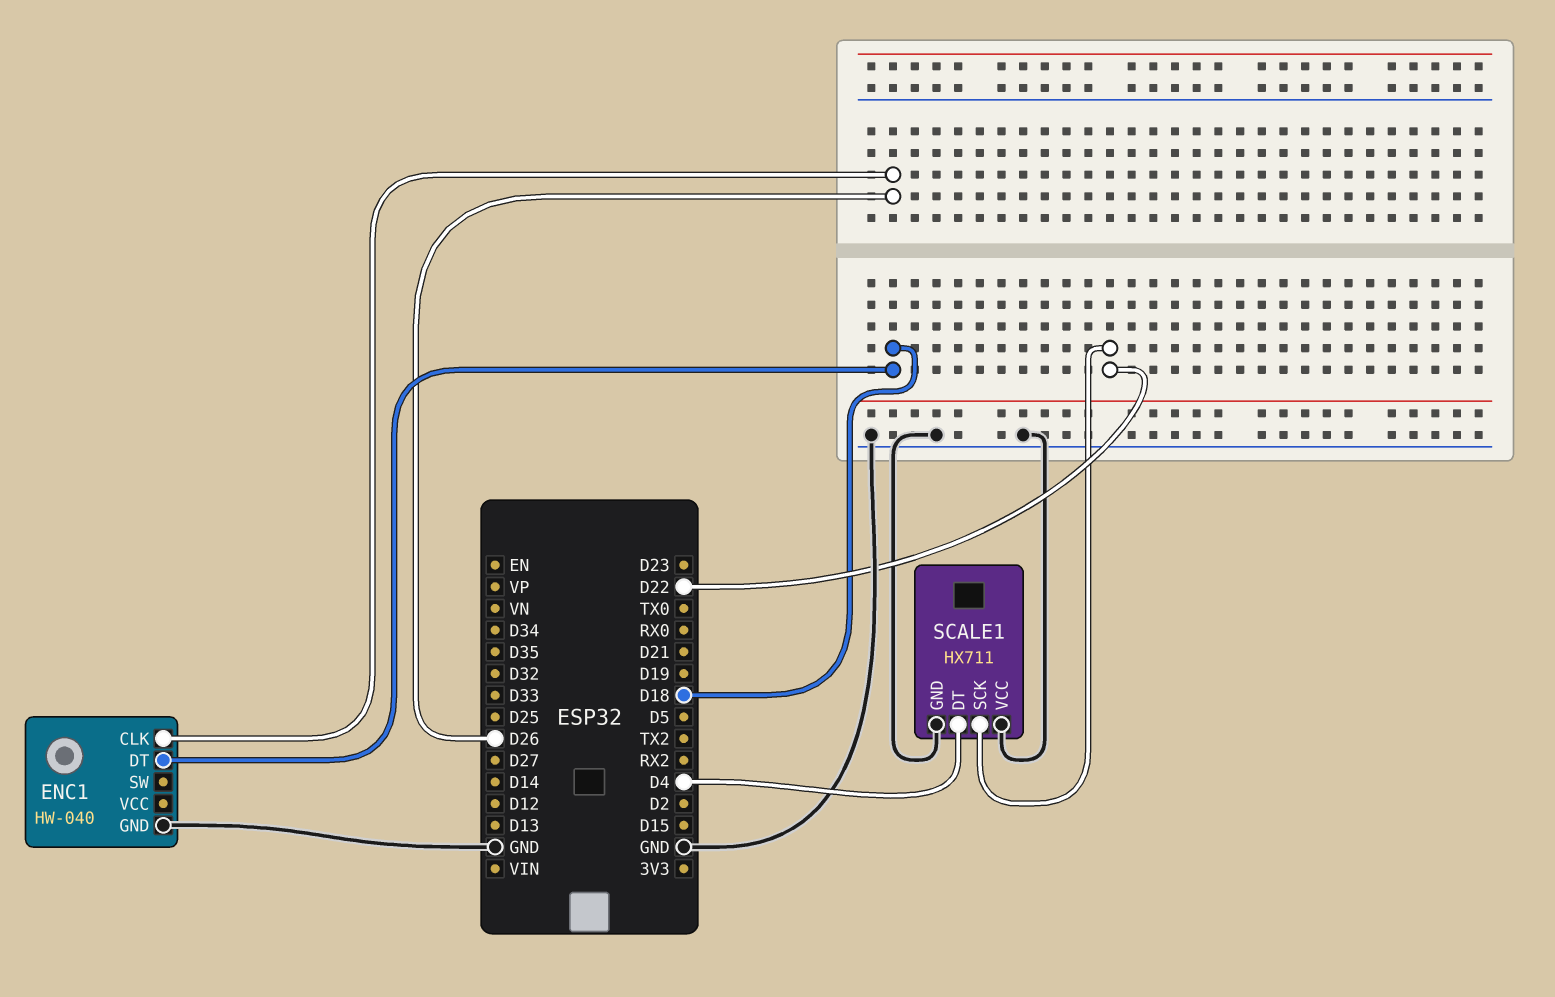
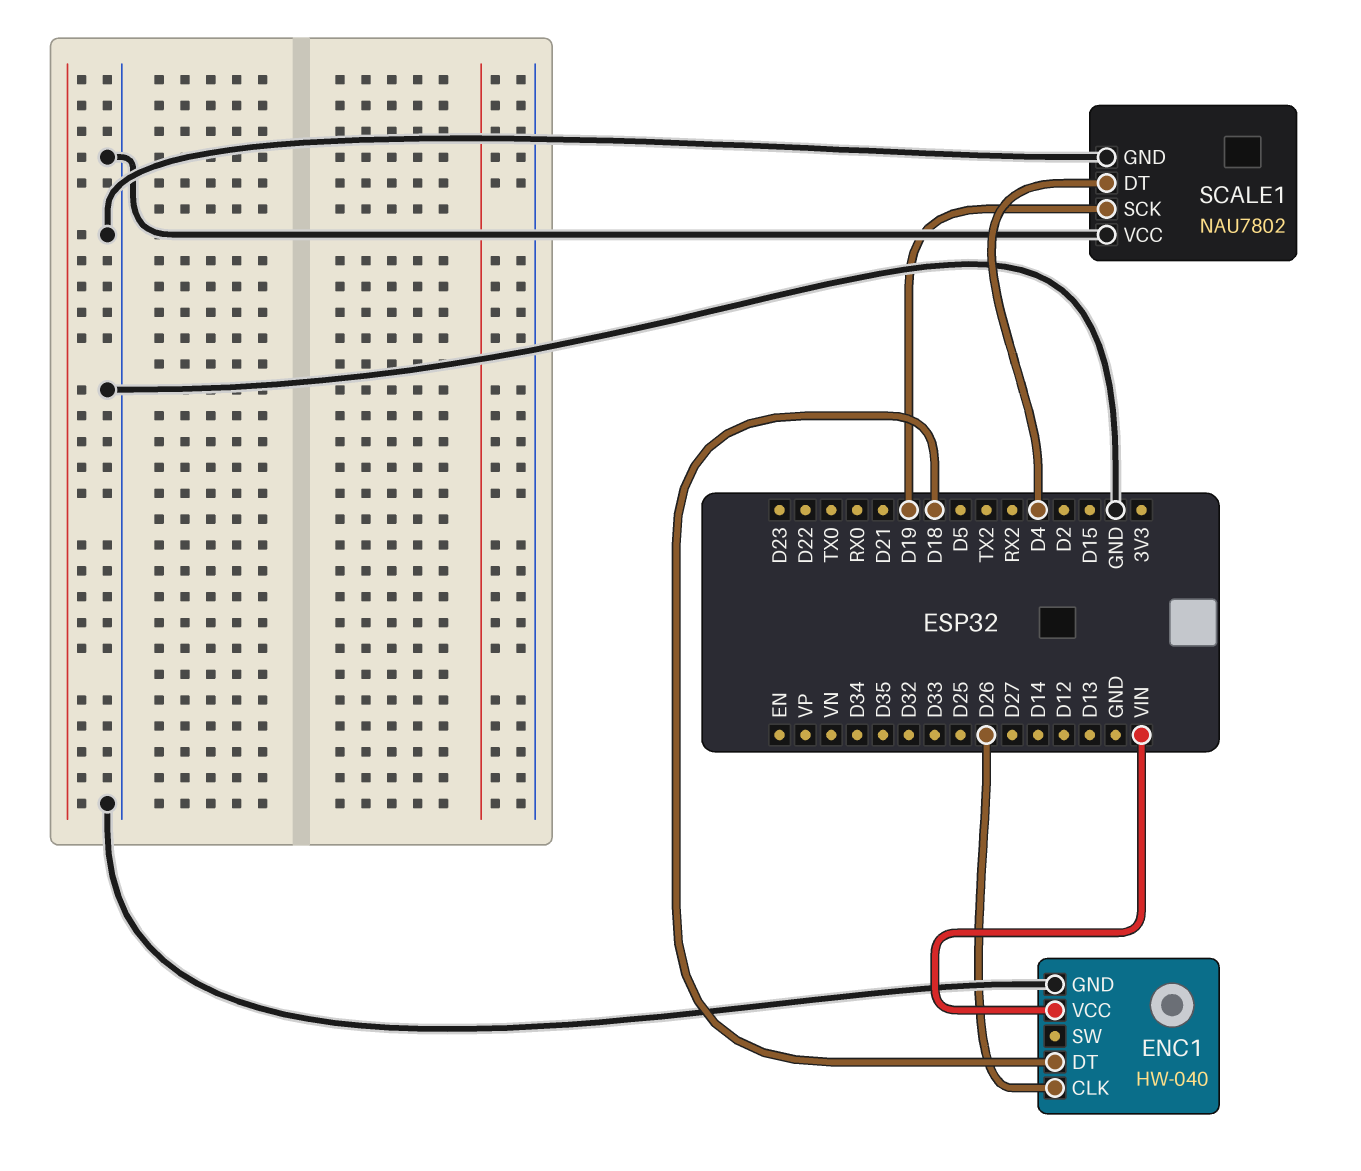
ENC1 pin VCC: none -> VIN
SCALE1: HX711 -> NAU7802
SCALE1 pin SCK: D22 -> D19

